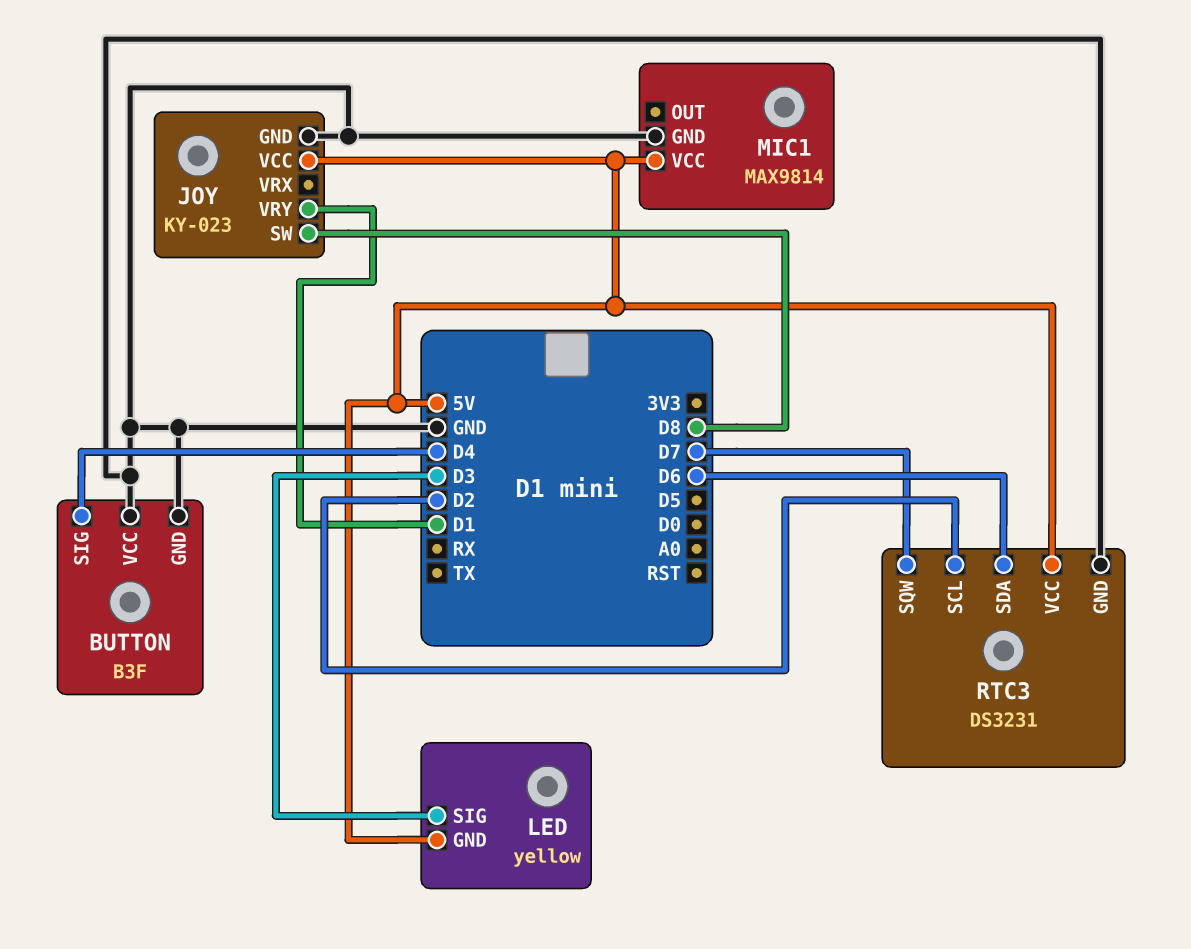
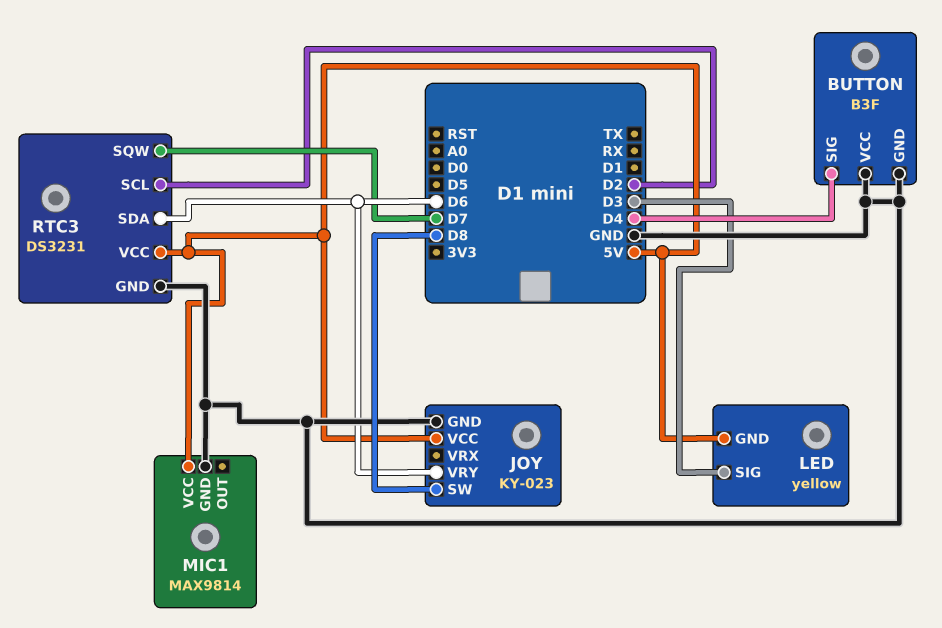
JOY pin VRY: D1 -> D6

